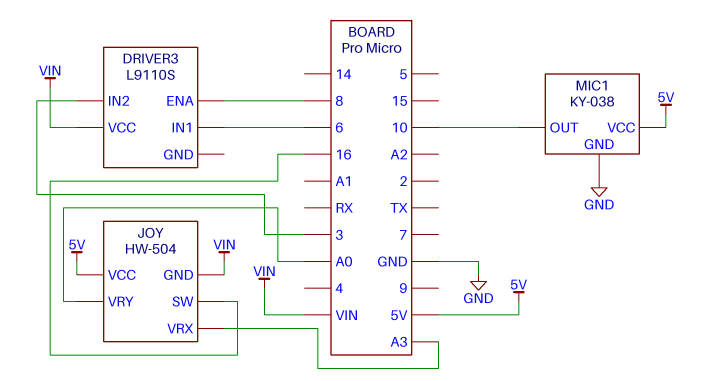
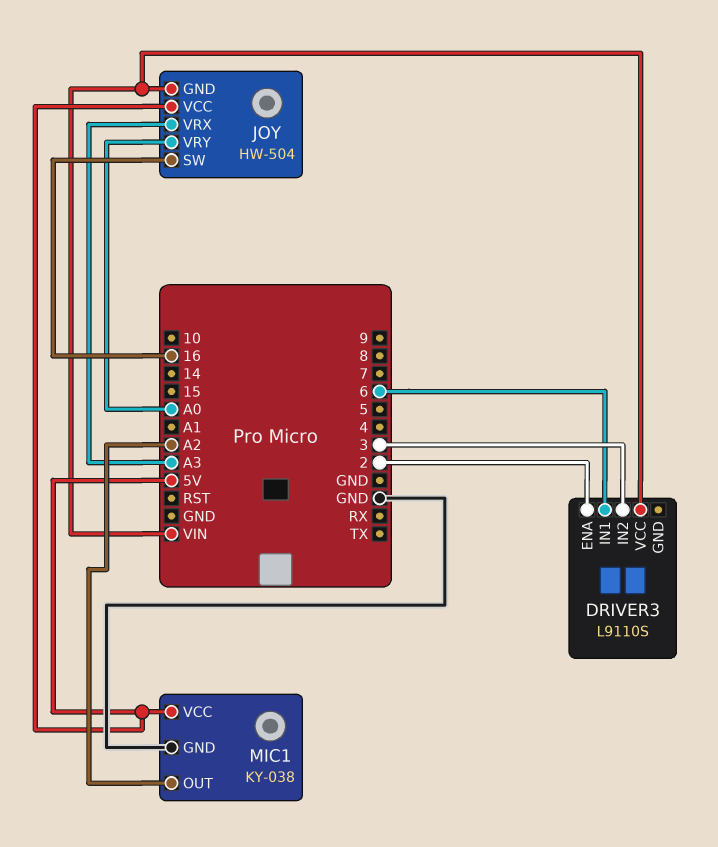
DRIVER3 pin ENA: 8 -> 2
MIC1 pin OUT: 10 -> A2

